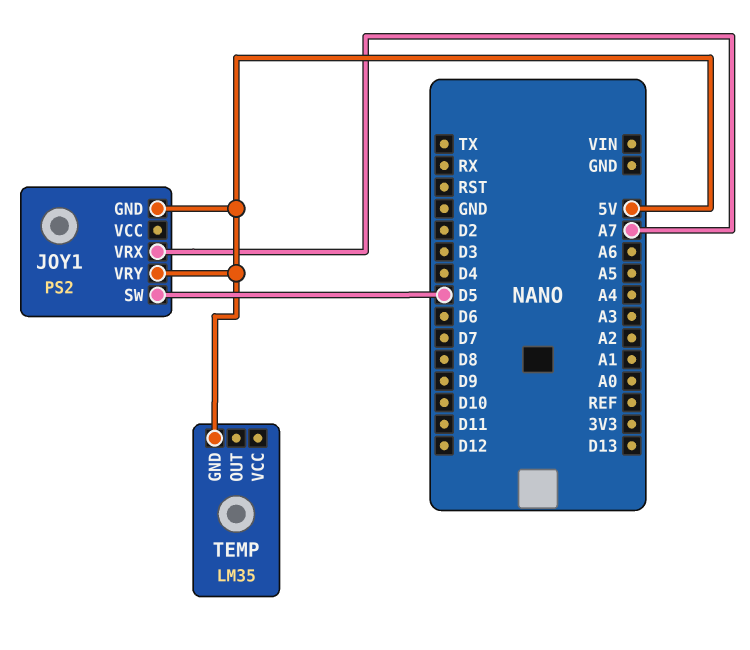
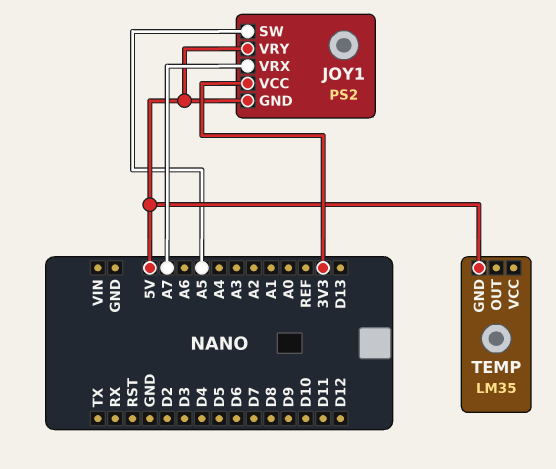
JOY1 pin SW: D5 -> A5
JOY1 pin VCC: none -> 3V3

